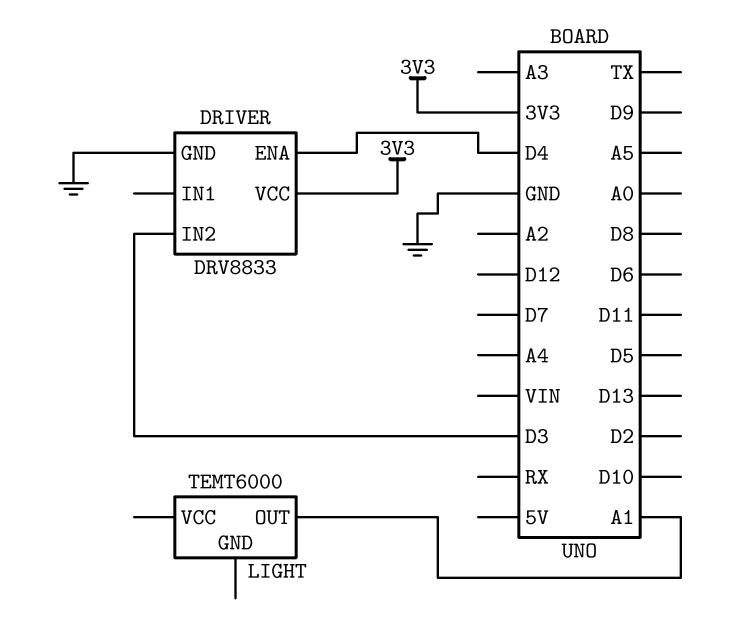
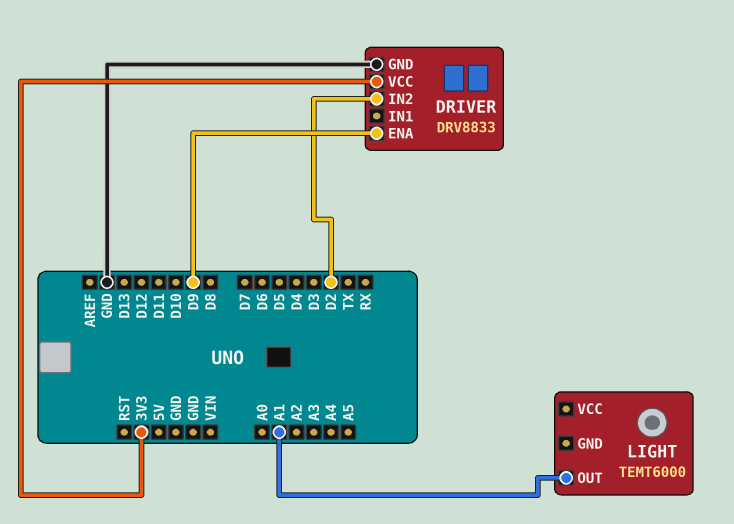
DRIVER pin ENA: D4 -> D9
DRIVER pin IN2: D3 -> D2

